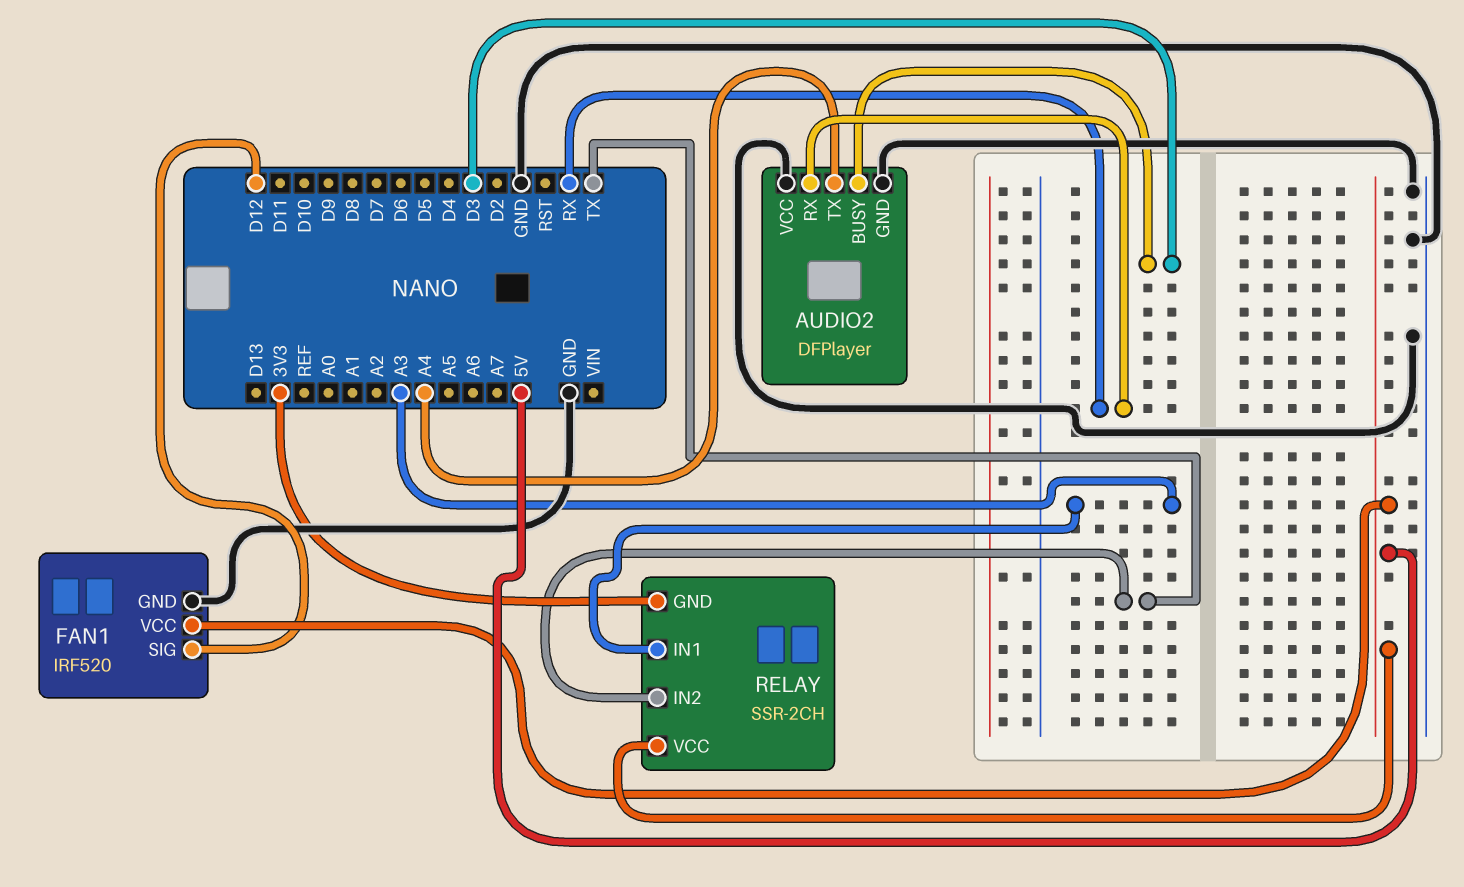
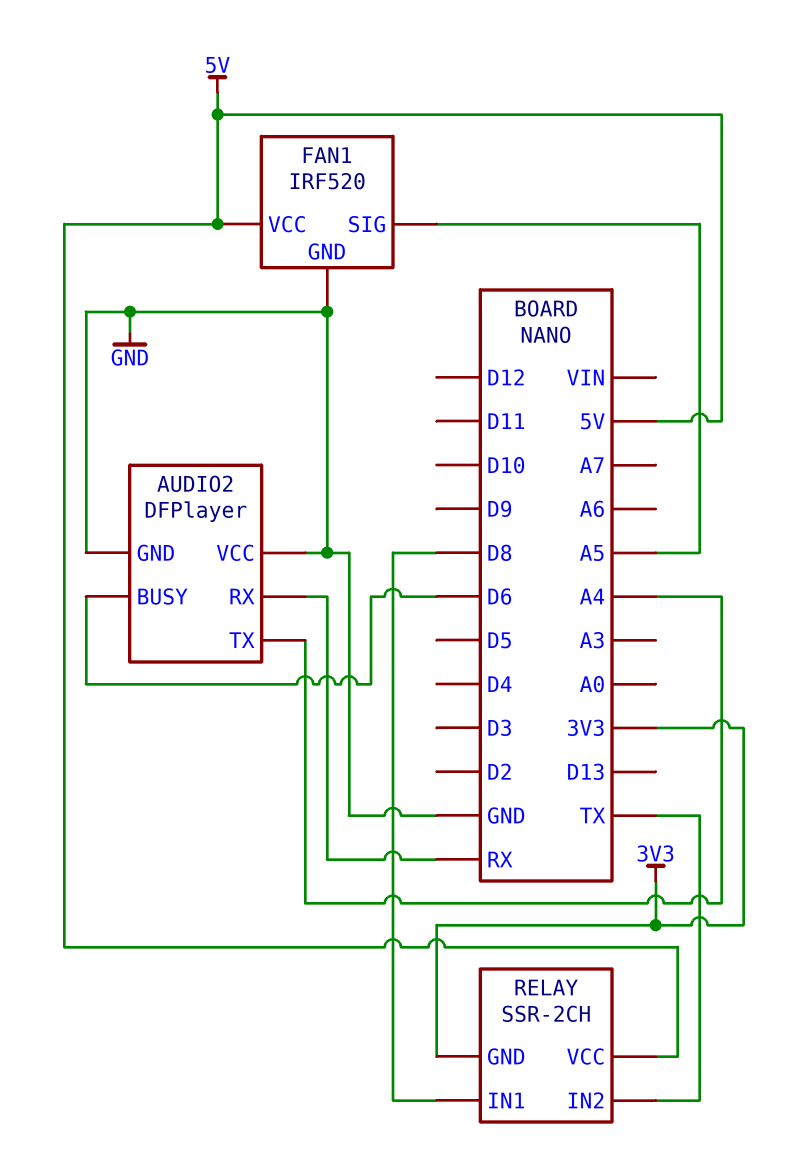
AUDIO2 pin BUSY: D3 -> D6
FAN1 pin SIG: D12 -> A5
RELAY pin IN1: A3 -> D8

